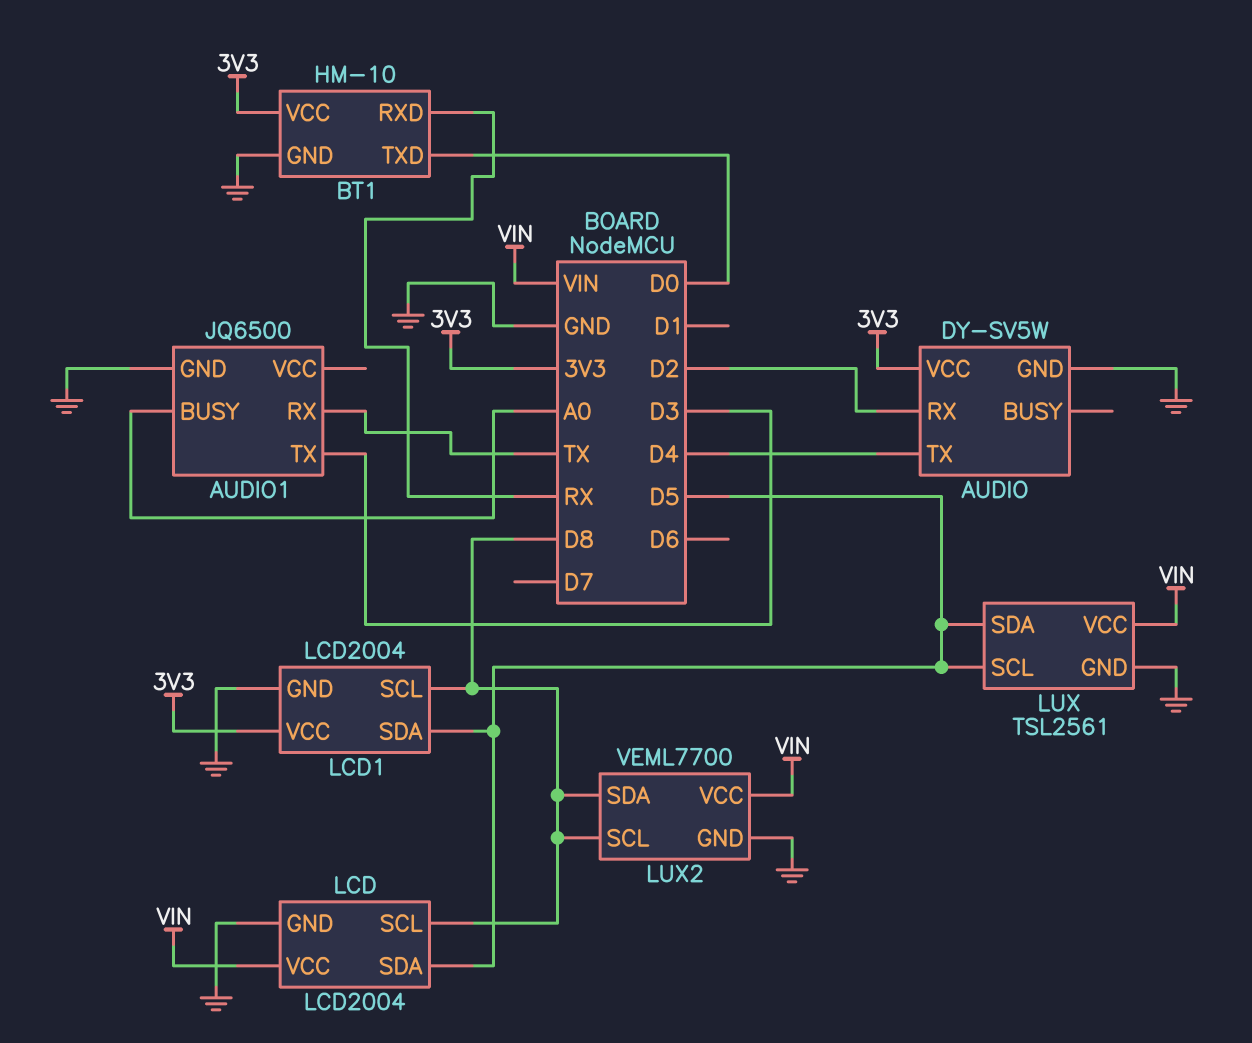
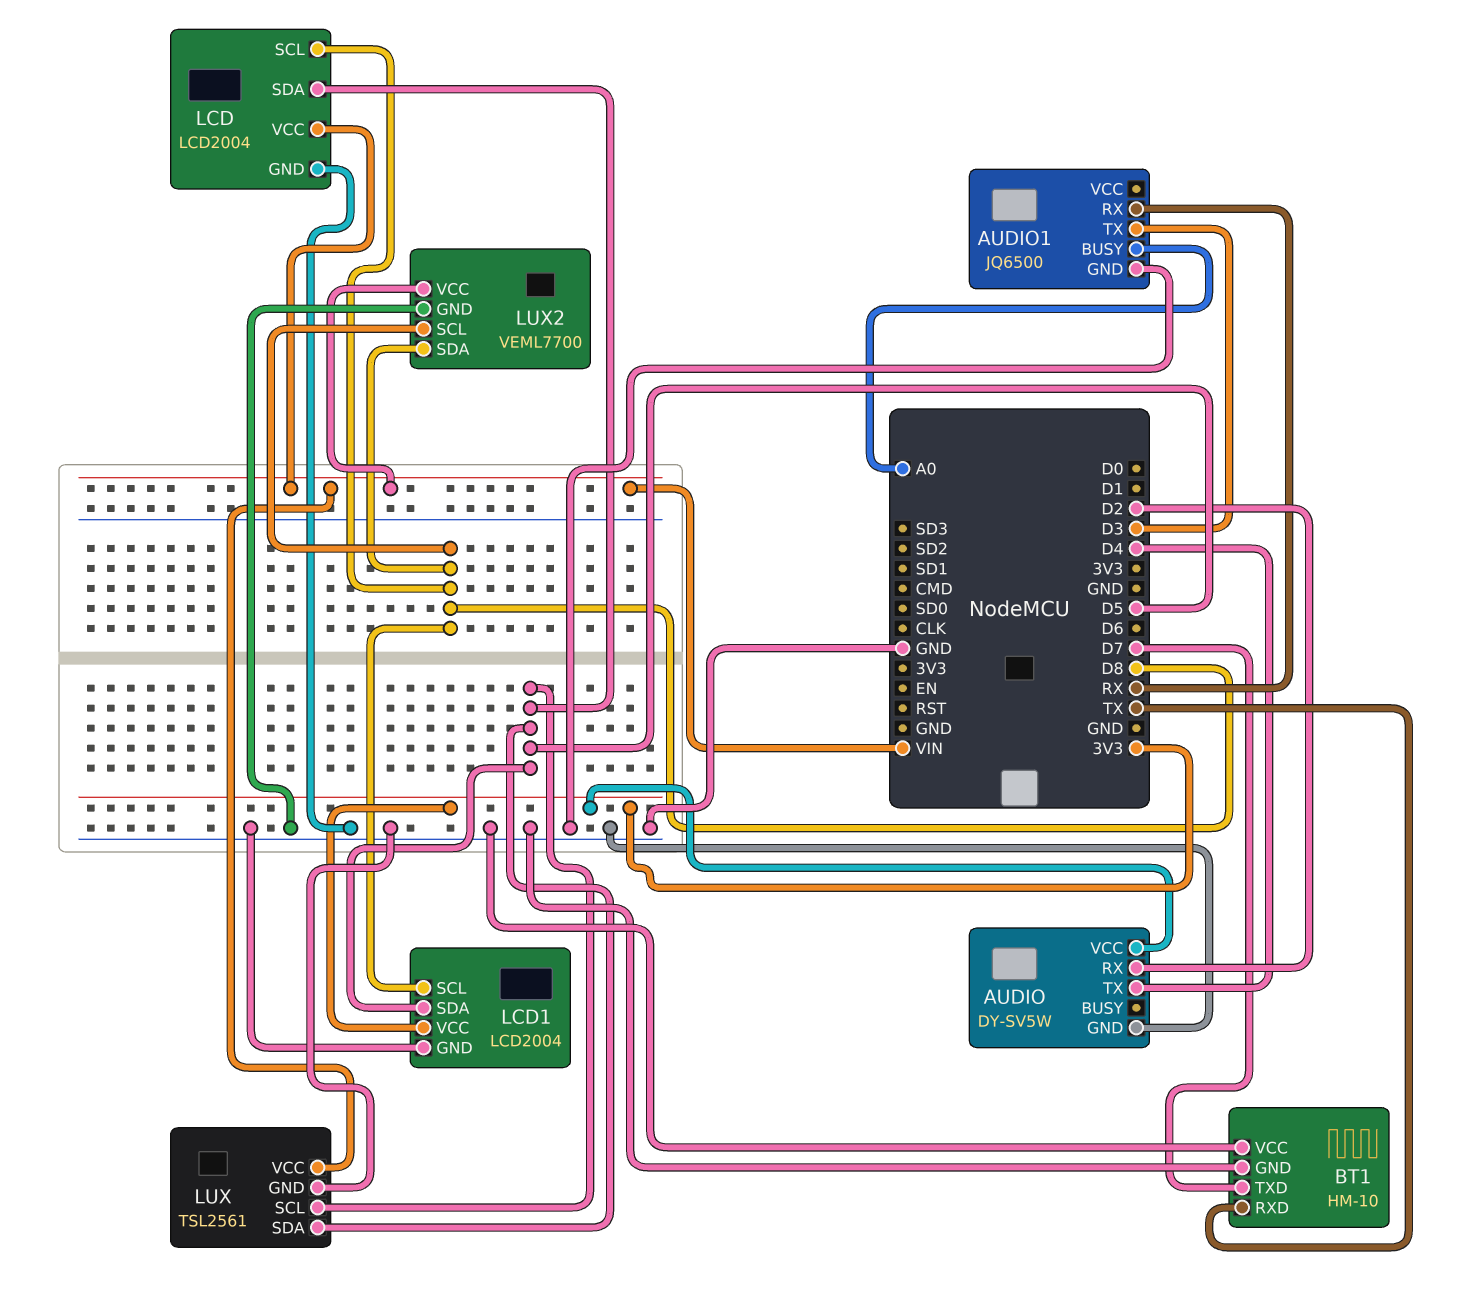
AUDIO1 pin RX: TX -> RX
BT1 pin RXD: RX -> TX
BT1 pin TXD: D0 -> D7
BT1 pin VCC: 3V3 -> GND

